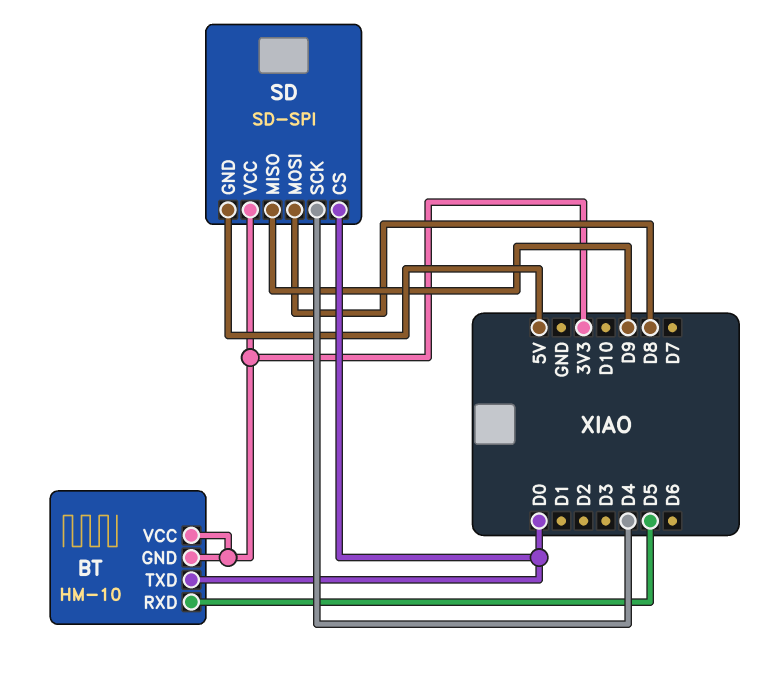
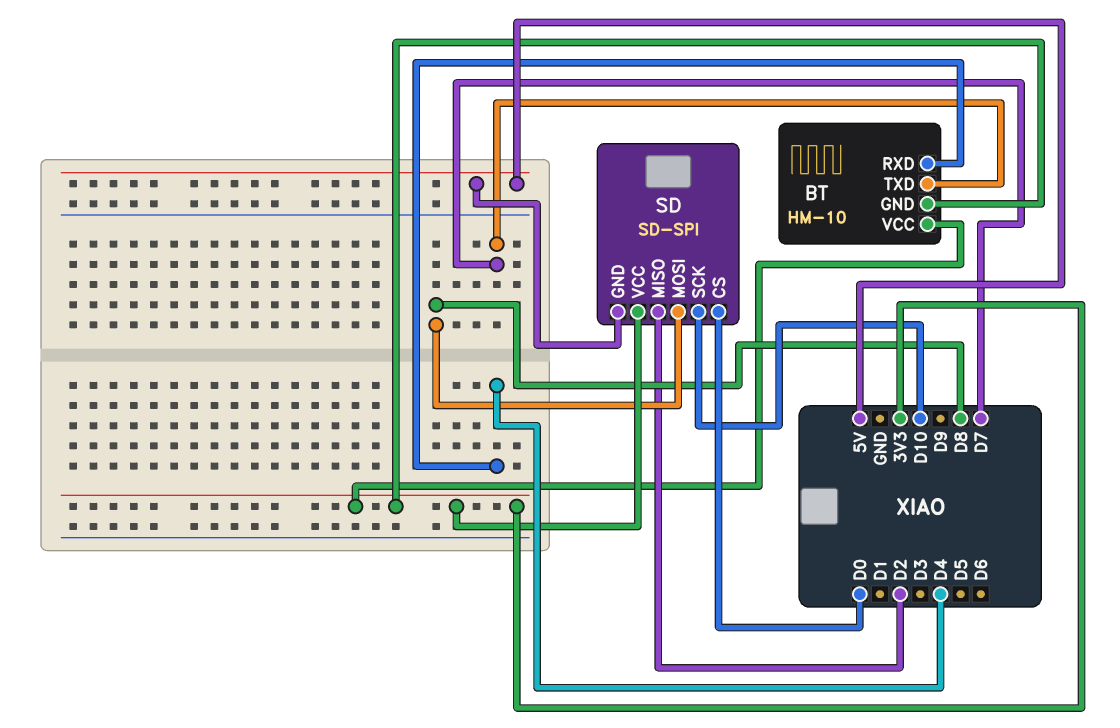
BT pin RXD: D5 -> D4
BT pin TXD: D0 -> D7
SD pin MISO: D9 -> D2
SD pin SCK: D4 -> D10

